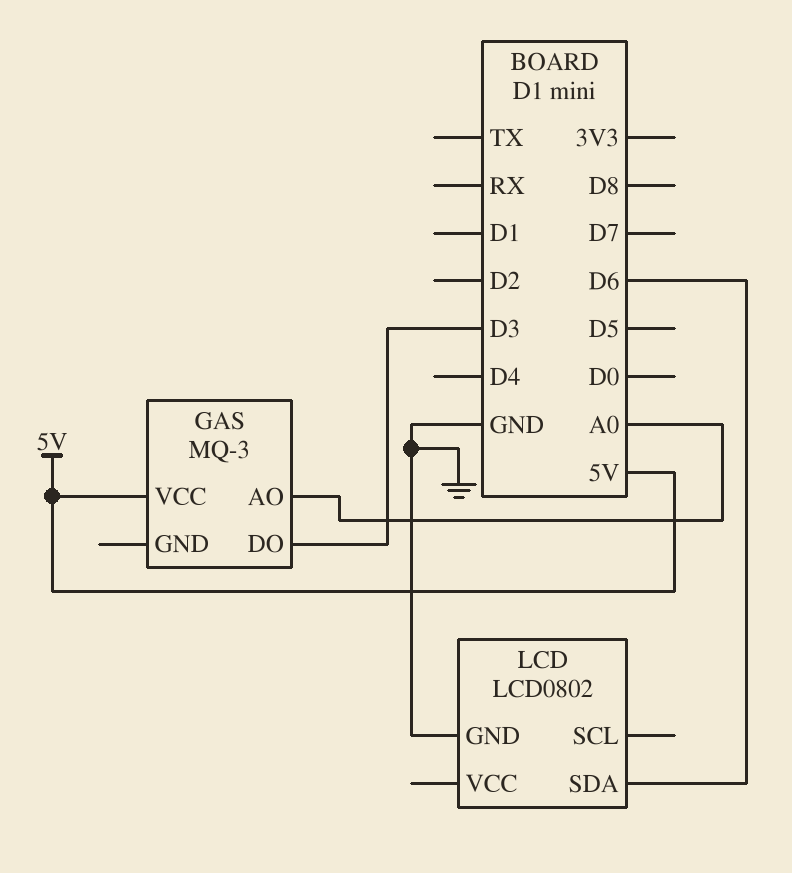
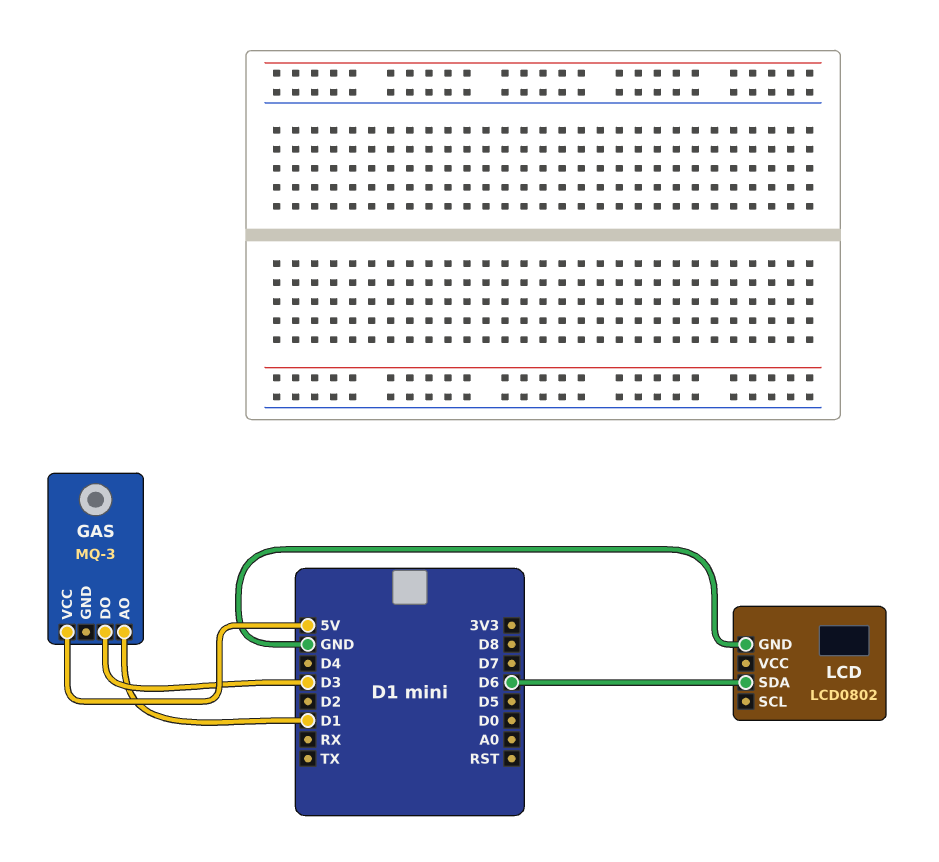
GAS pin AO: A0 -> D1

